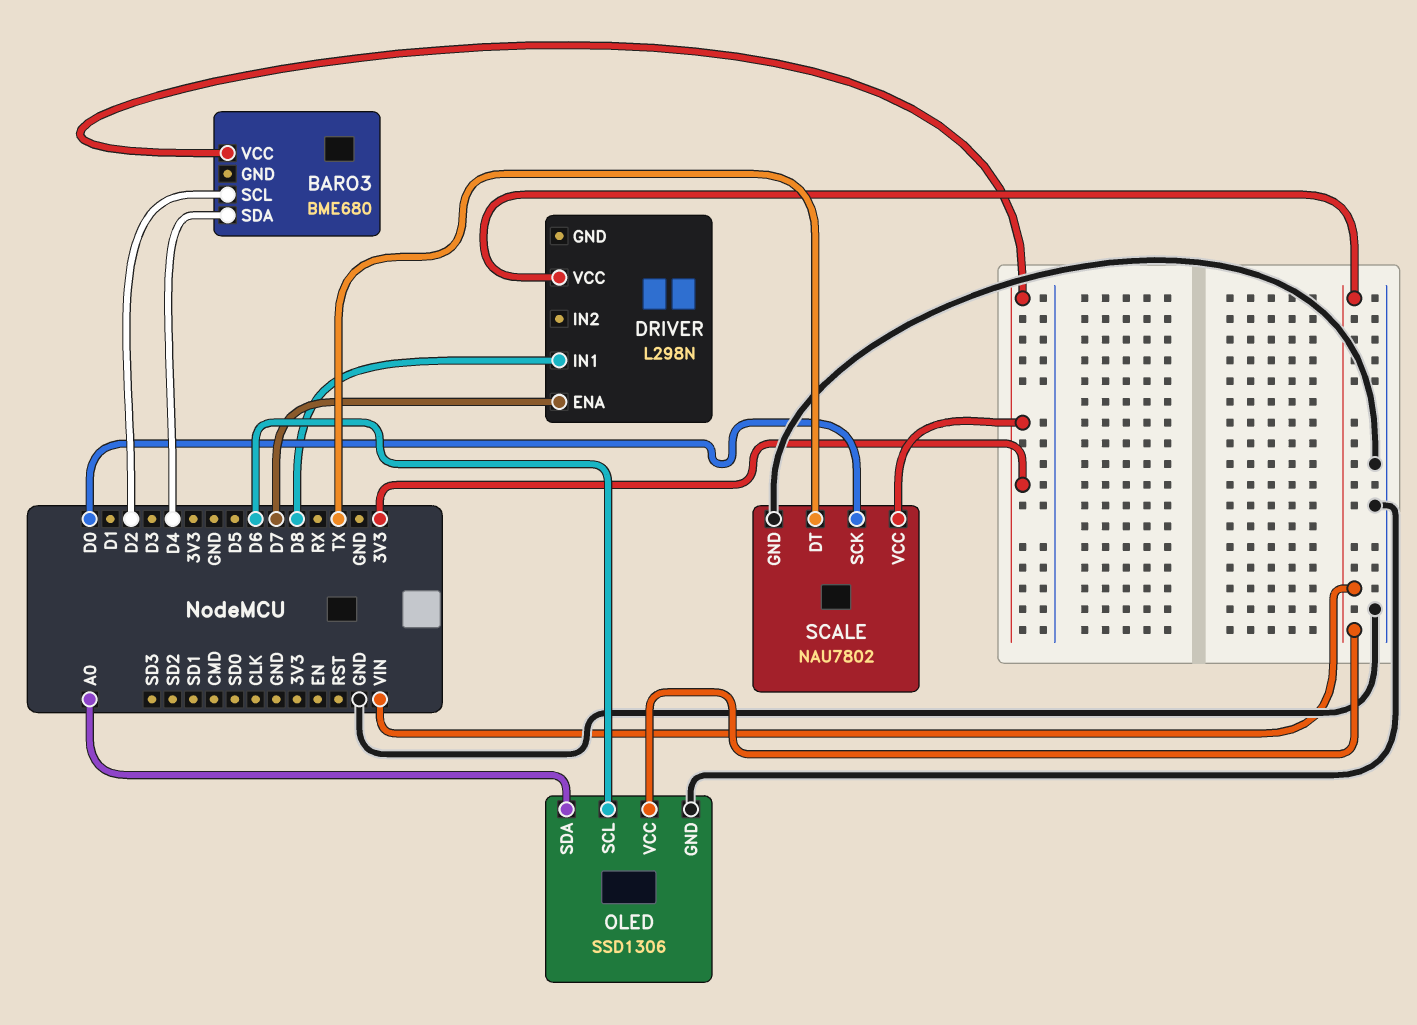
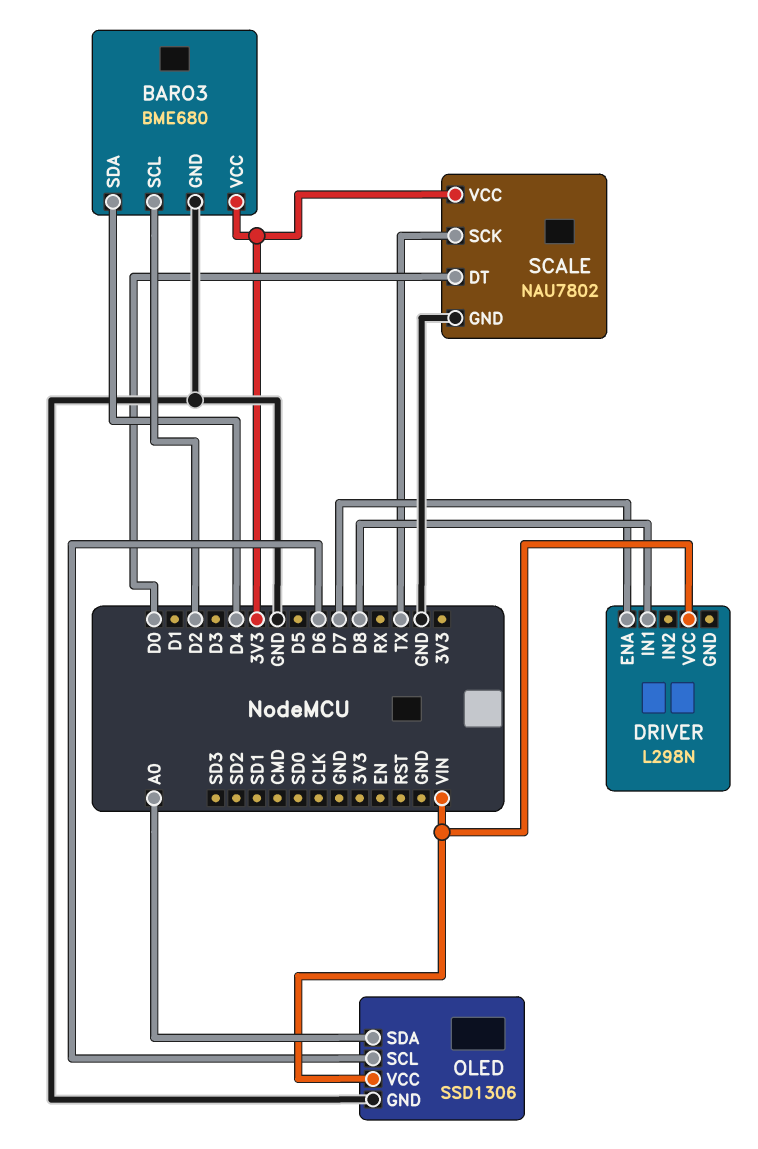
BARO3 pin GND: none -> GND
SCALE pin DT: TX -> D0
SCALE pin SCK: D0 -> TX

